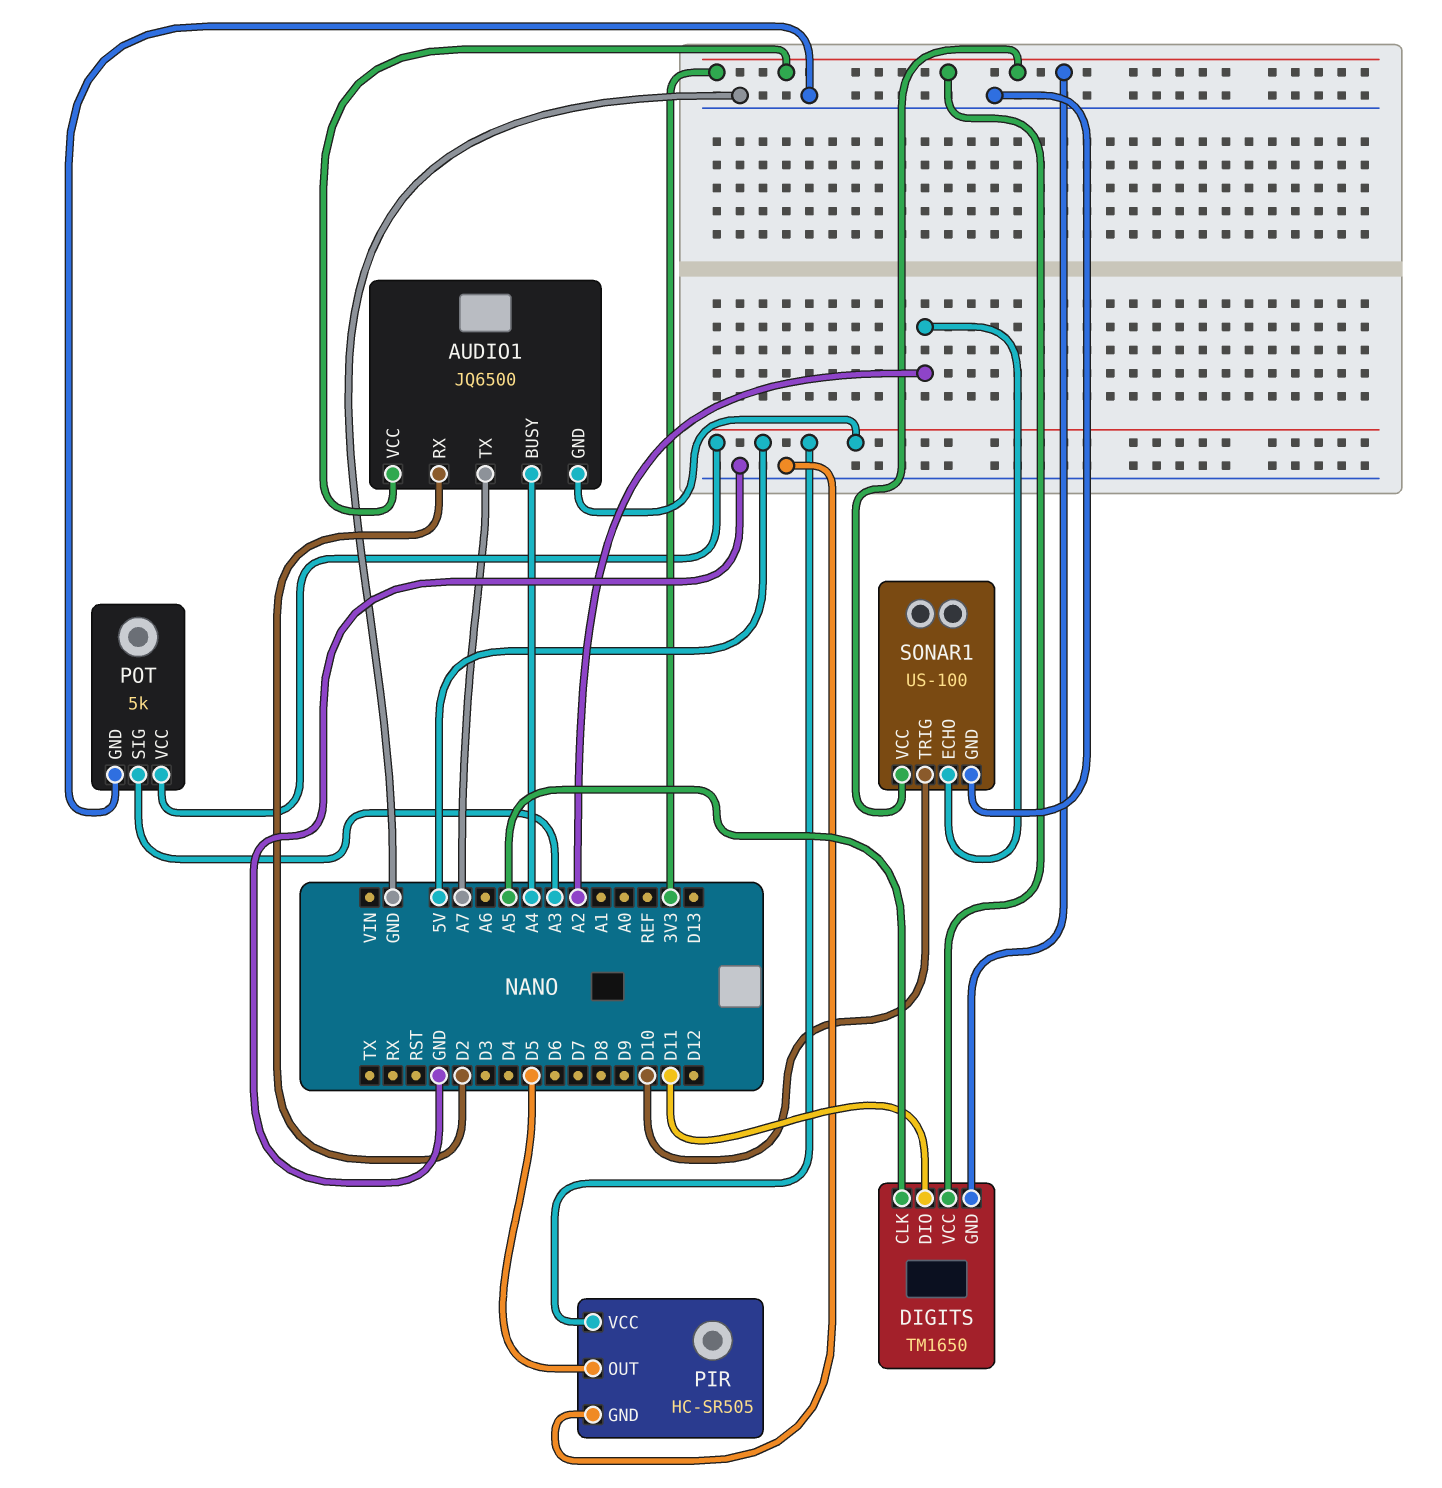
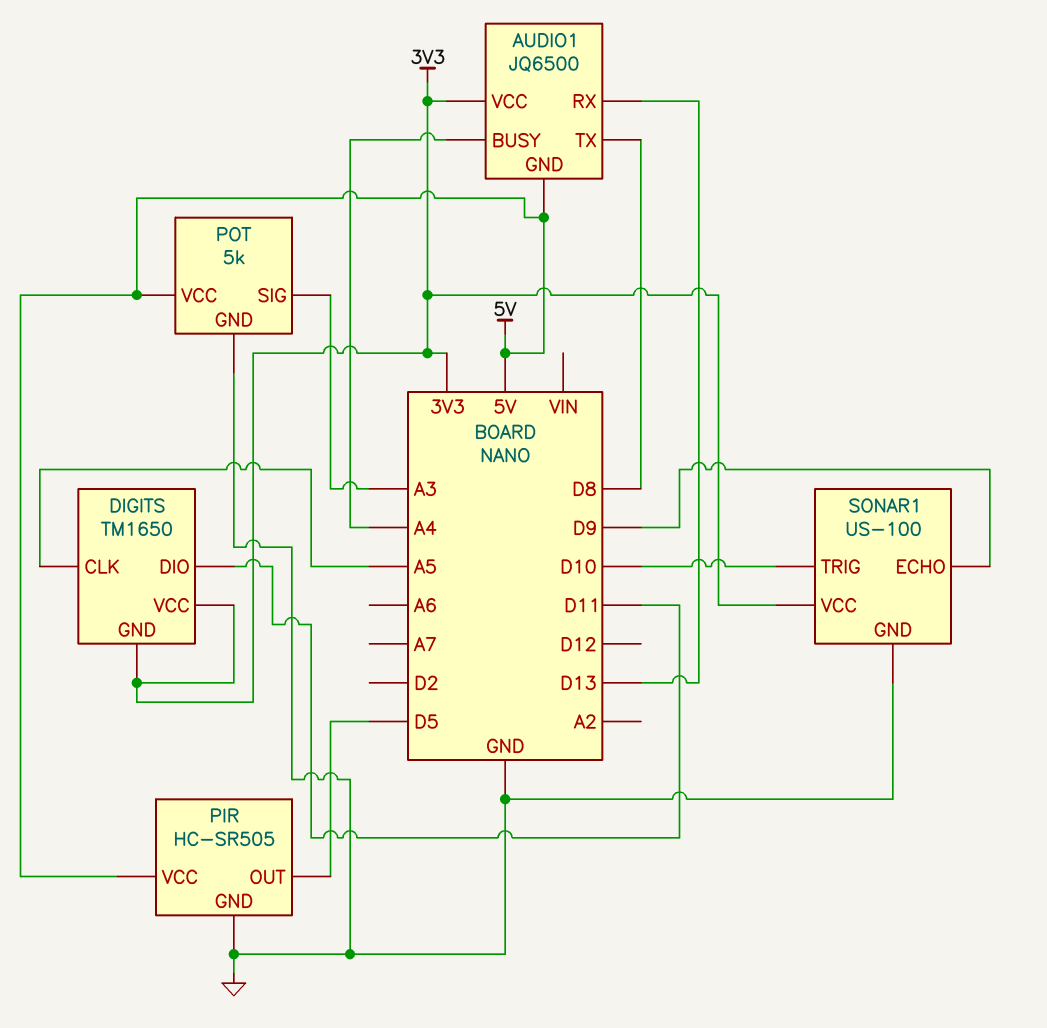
AUDIO1 pin RX: D2 -> D13
AUDIO1 pin TX: A7 -> D8
SONAR1 pin ECHO: A2 -> D9

